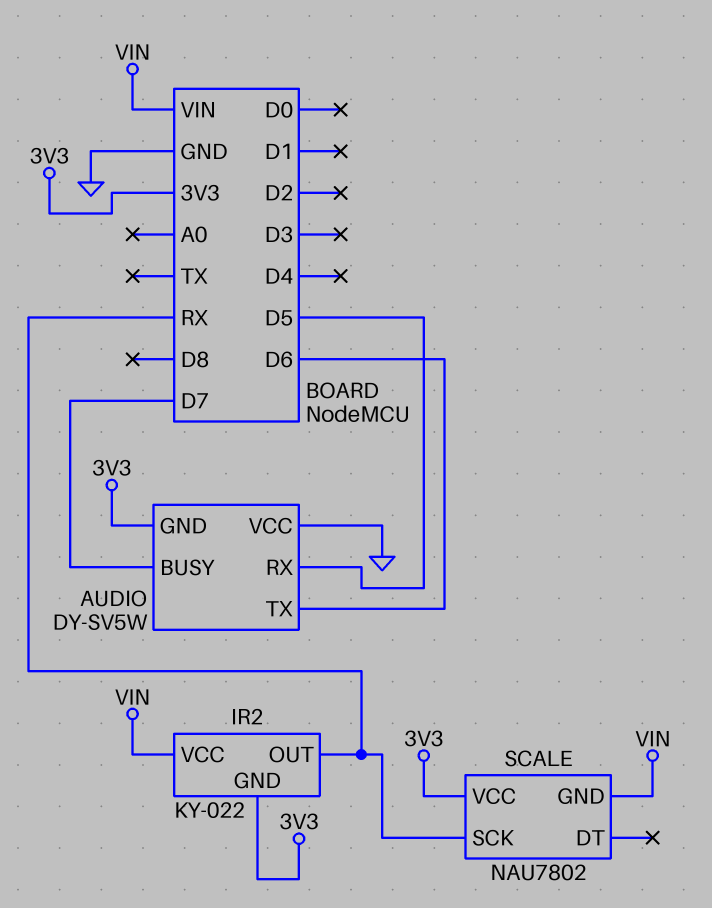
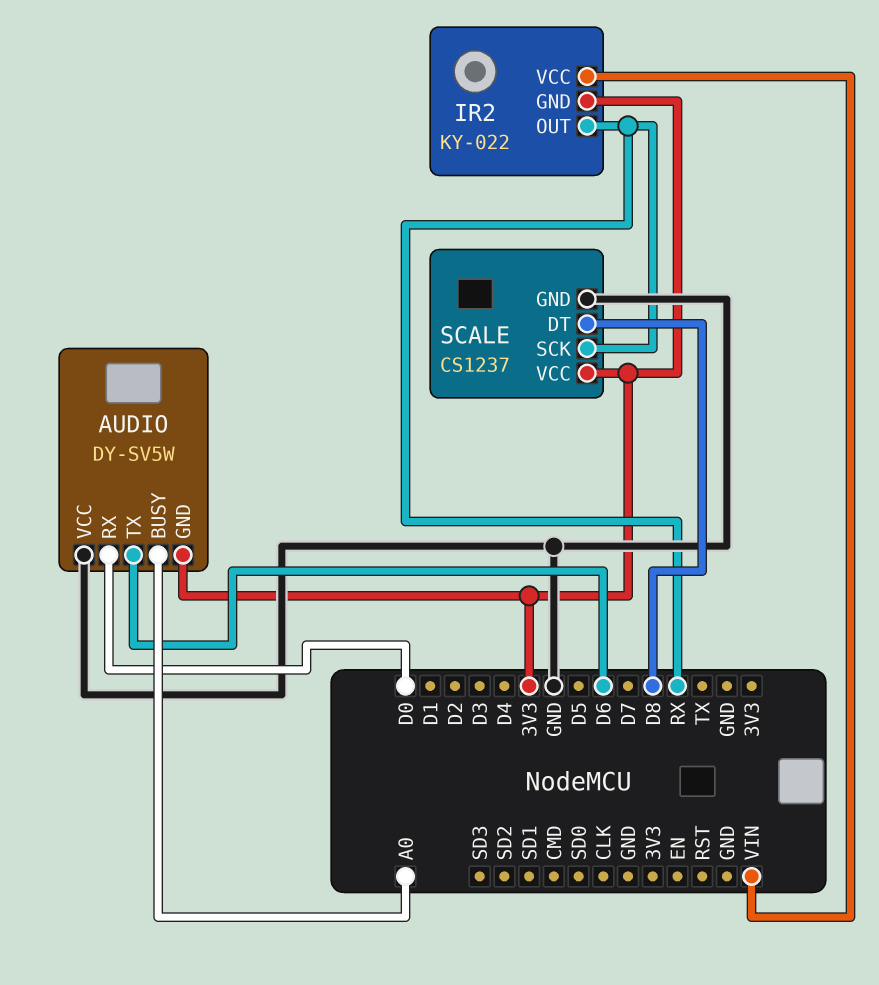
AUDIO pin BUSY: D7 -> A0
AUDIO pin RX: D5 -> D0
SCALE: NAU7802 -> CS1237
SCALE pin DT: none -> D8
SCALE pin GND: VIN -> GND

